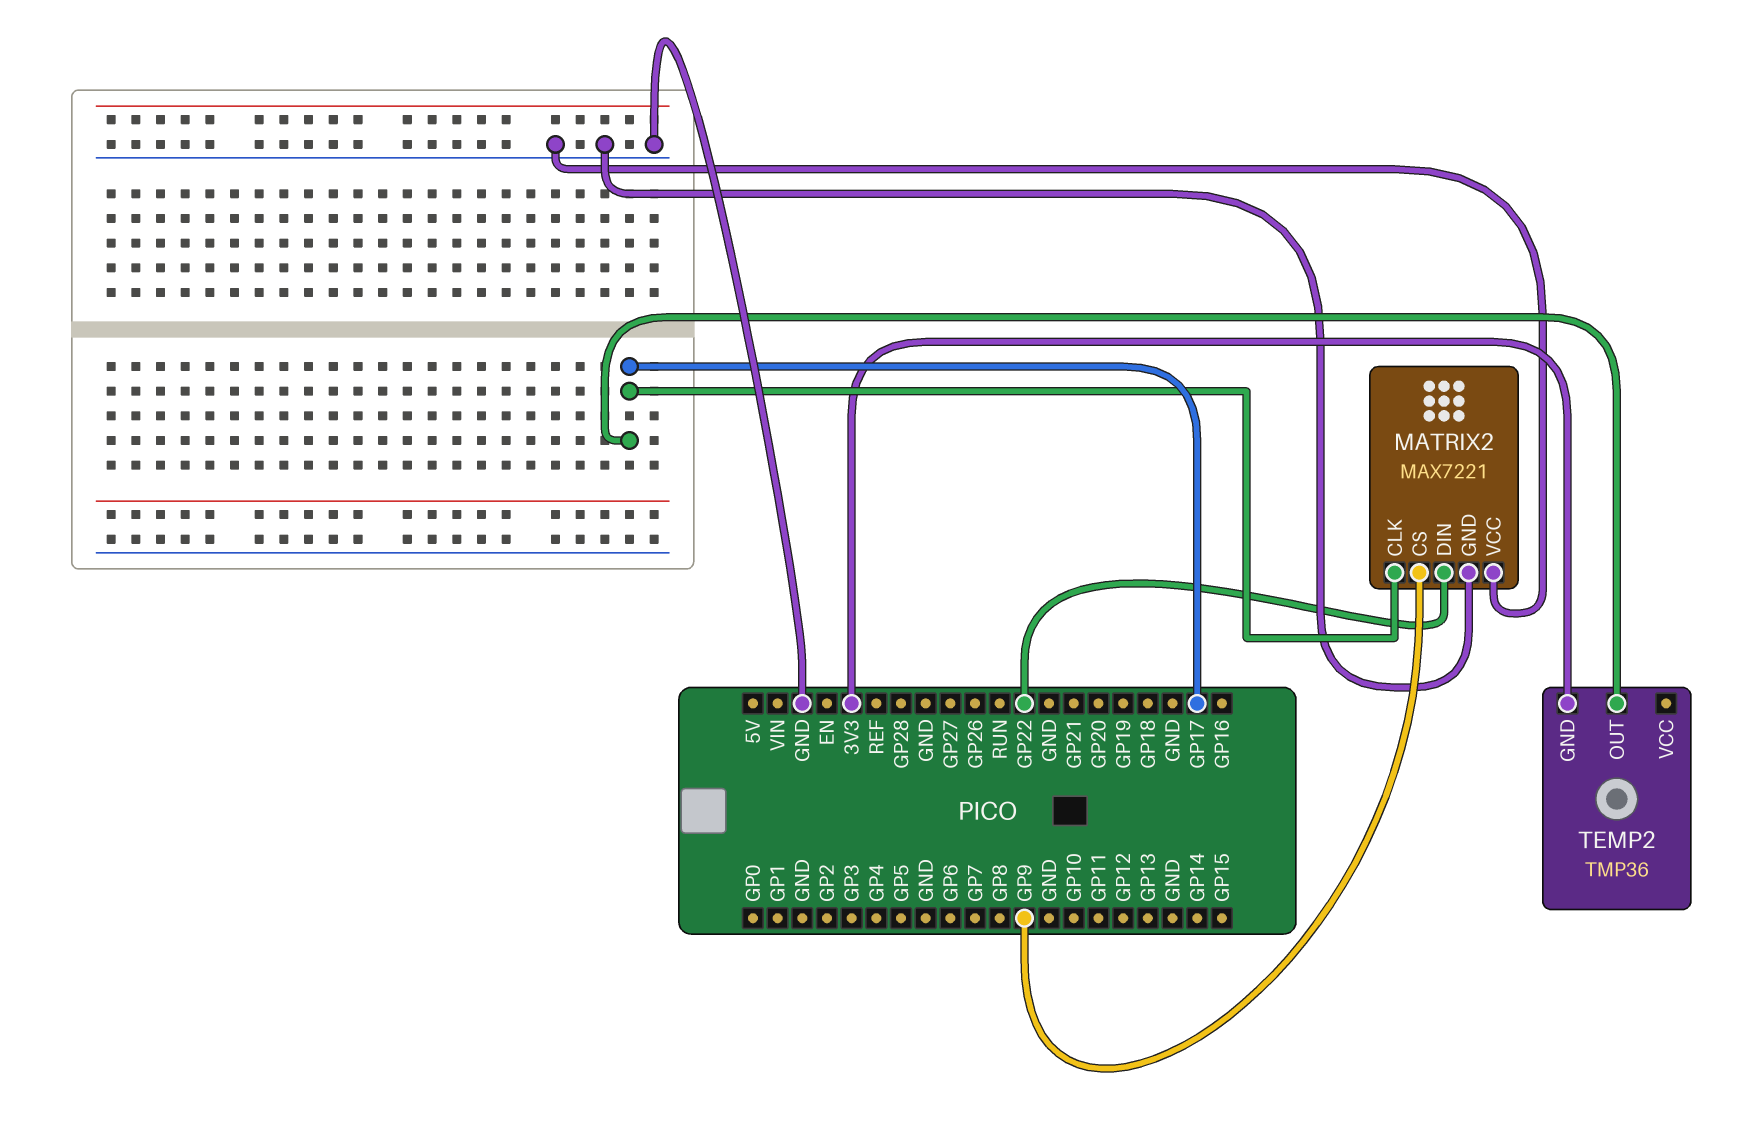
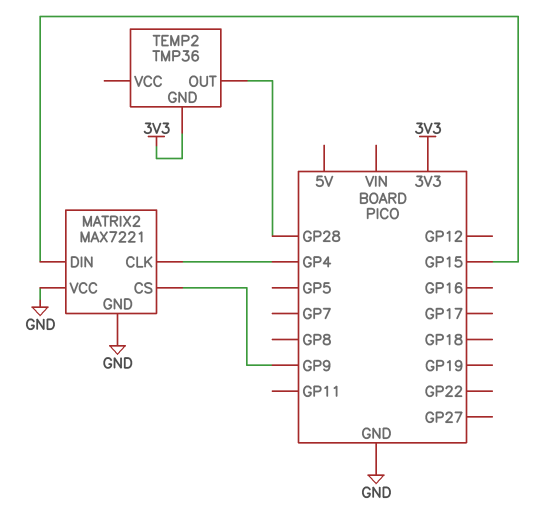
MATRIX2 pin CLK: GP17 -> GP4
MATRIX2 pin DIN: GP22 -> GP15
TEMP2 pin OUT: GP17 -> GP28

